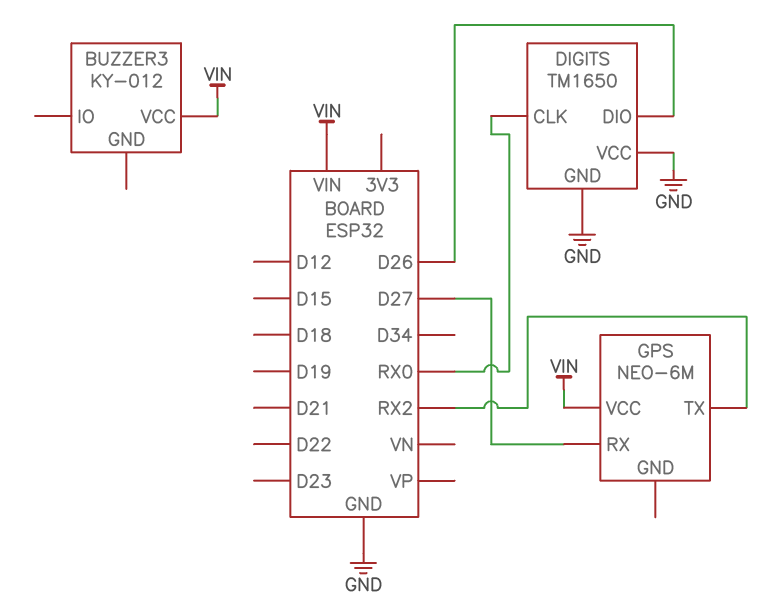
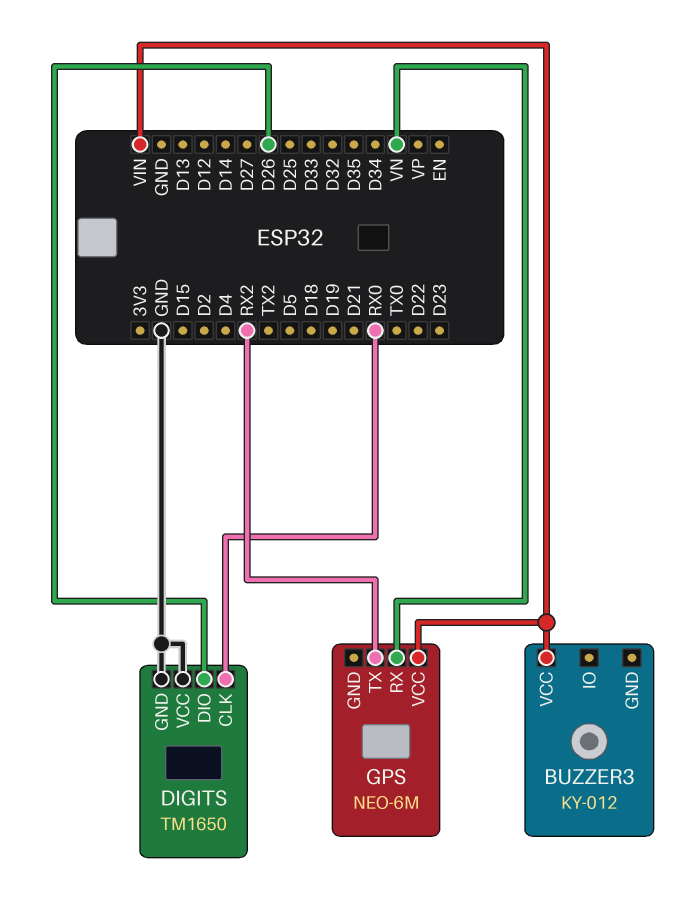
GPS pin RX: D27 -> VN

